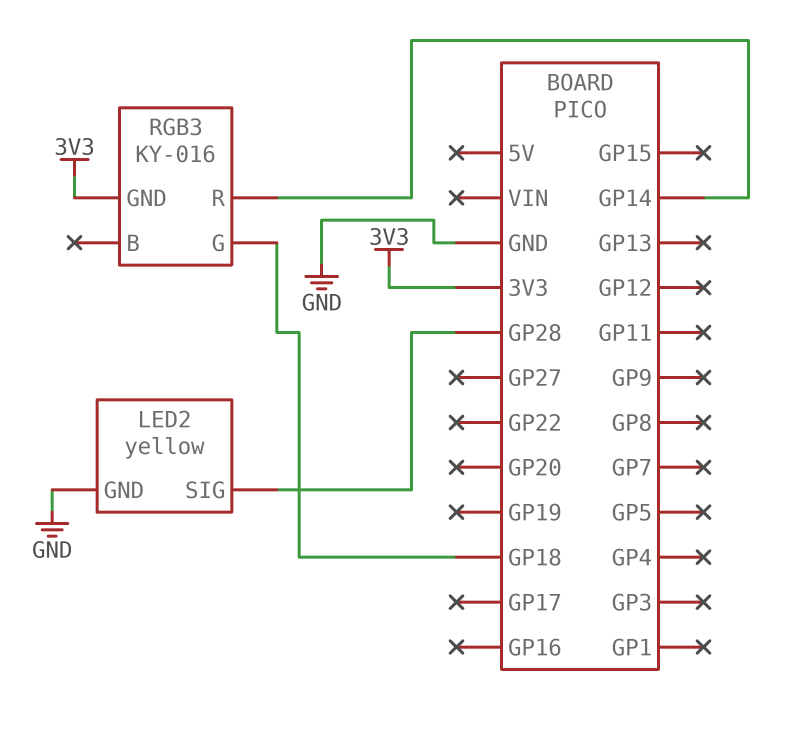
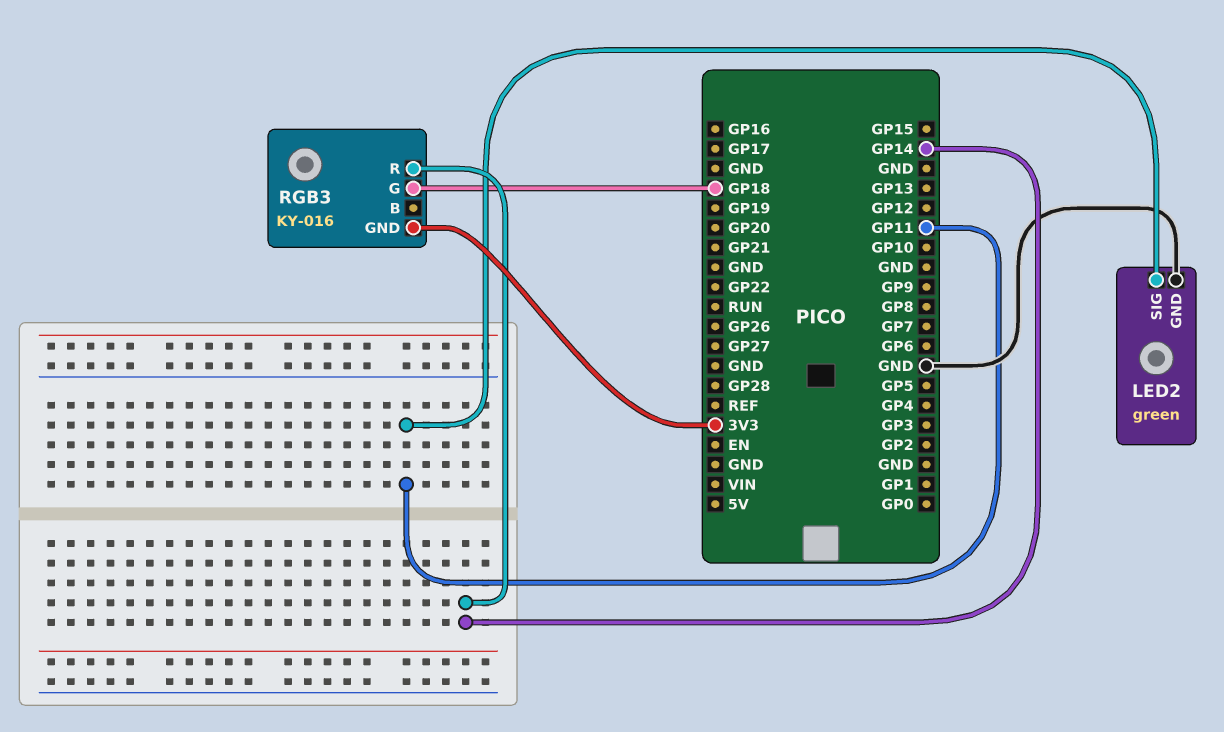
LED2: yellow -> green
LED2 pin SIG: GP28 -> GP11

